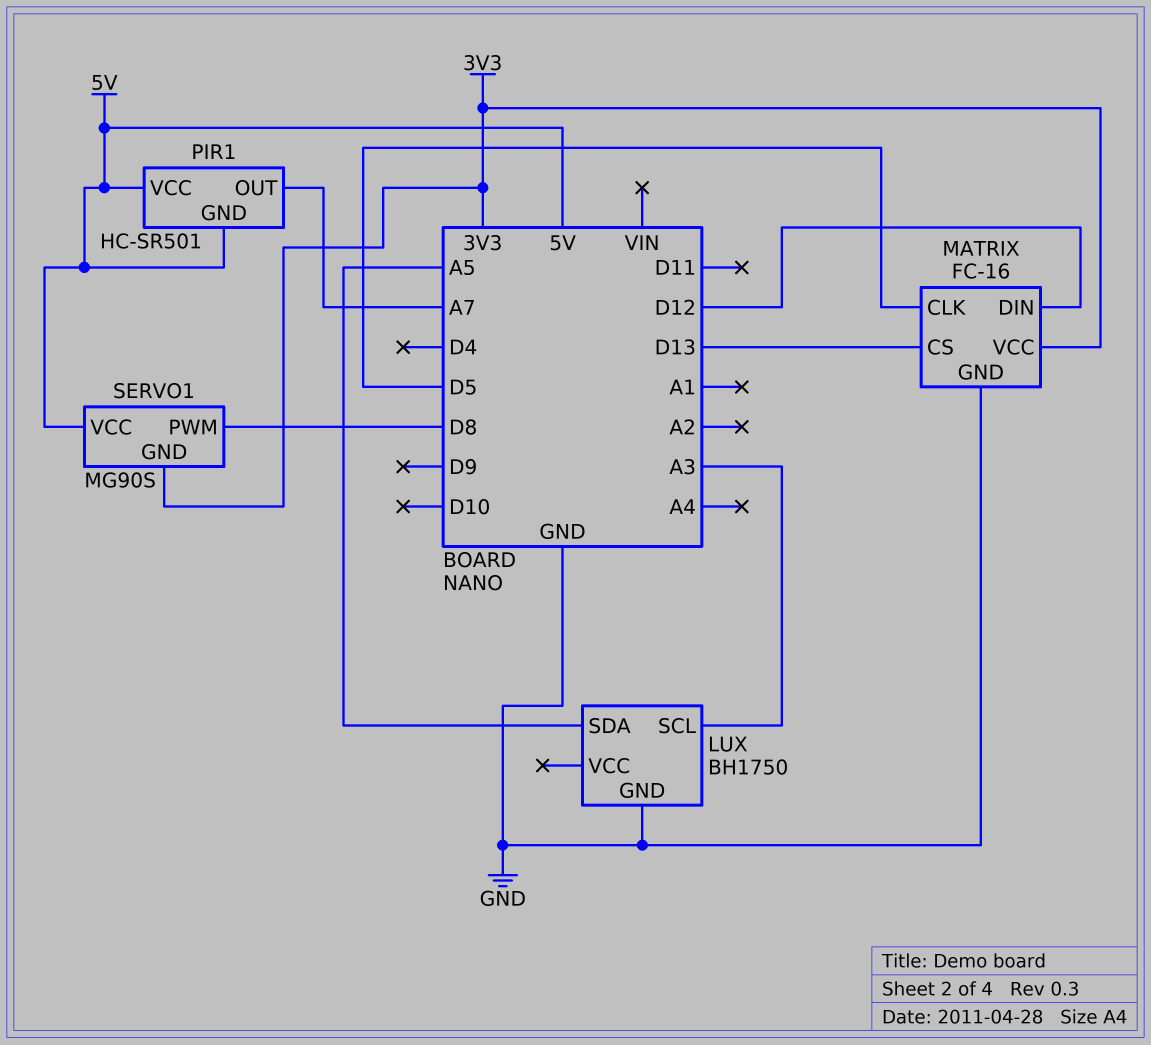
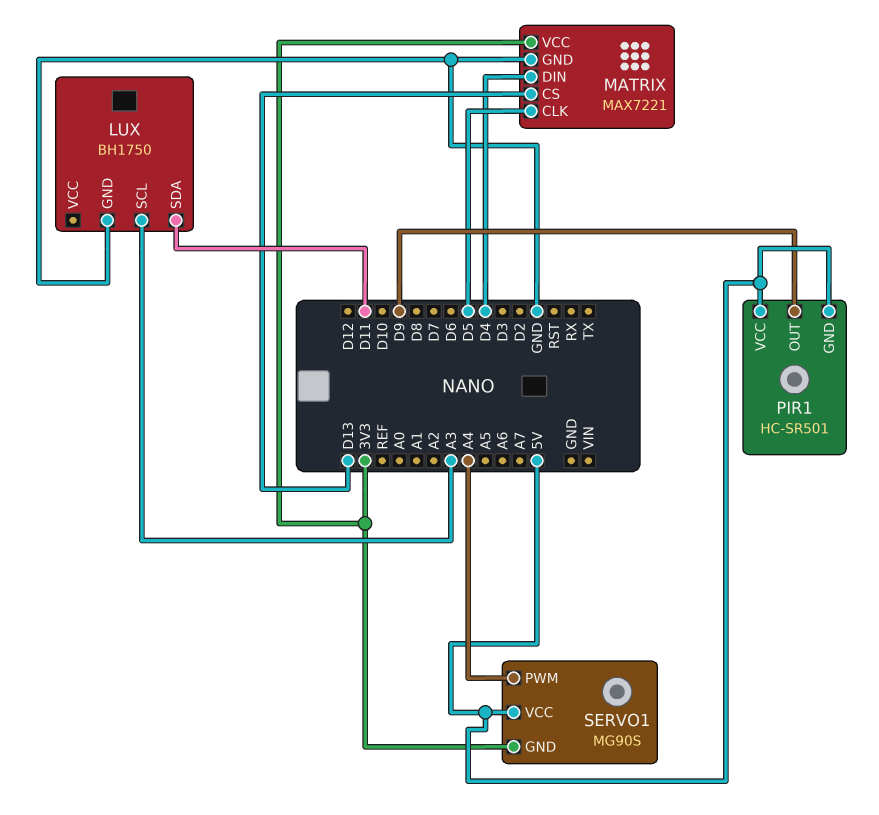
LUX pin SDA: A5 -> D11
MATRIX: FC-16 -> MAX7221
MATRIX pin DIN: D12 -> D4
PIR1 pin OUT: A7 -> D9
SERVO1 pin PWM: D8 -> A4

